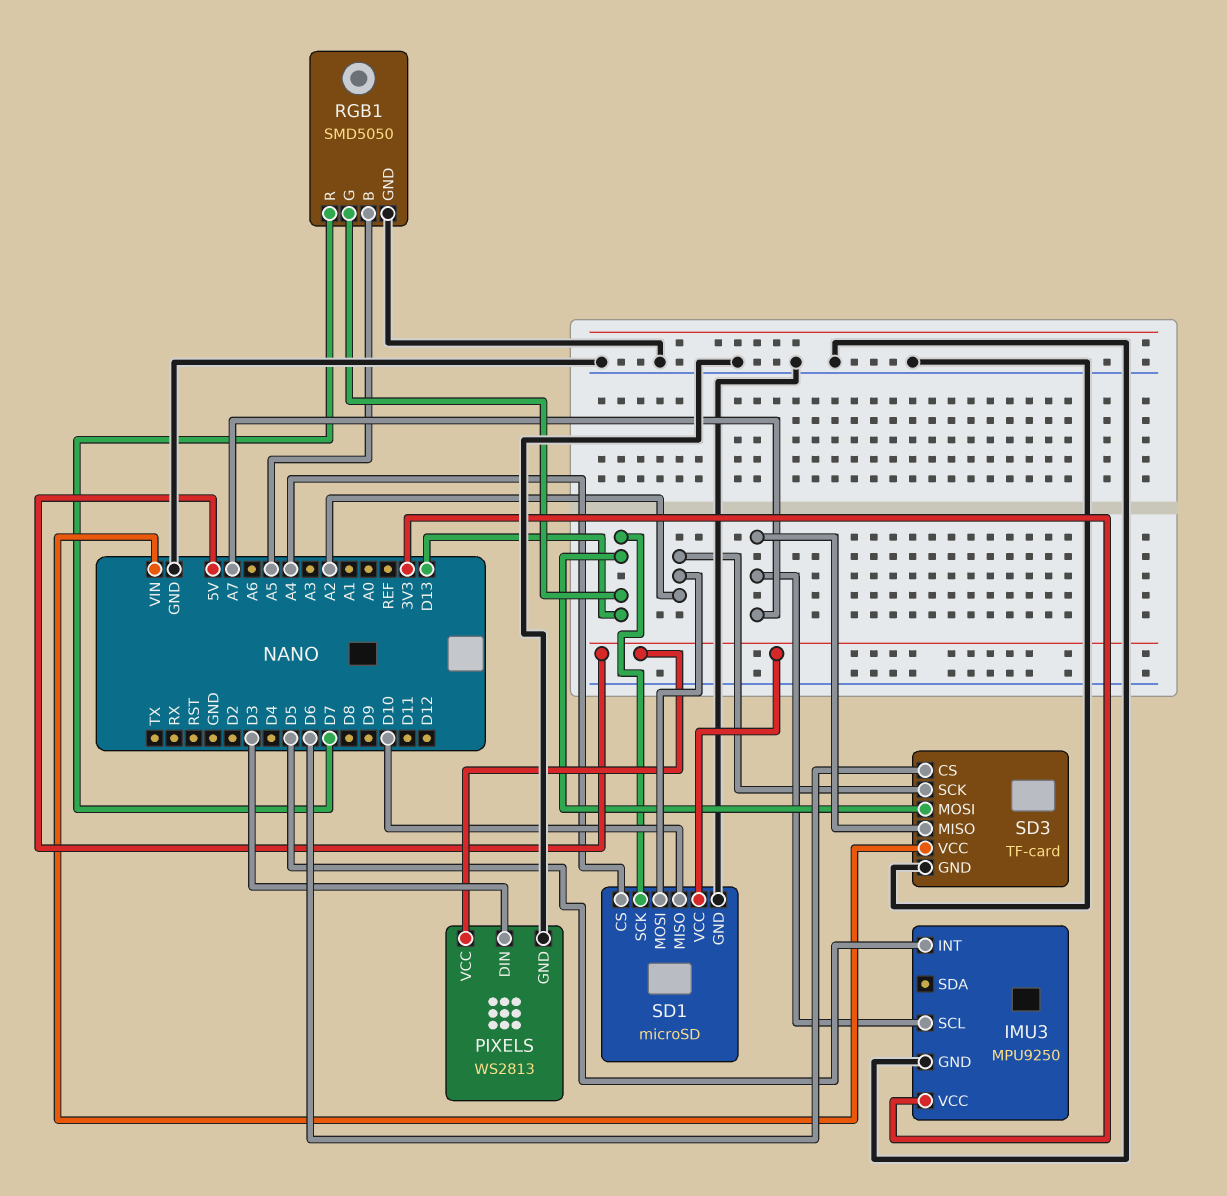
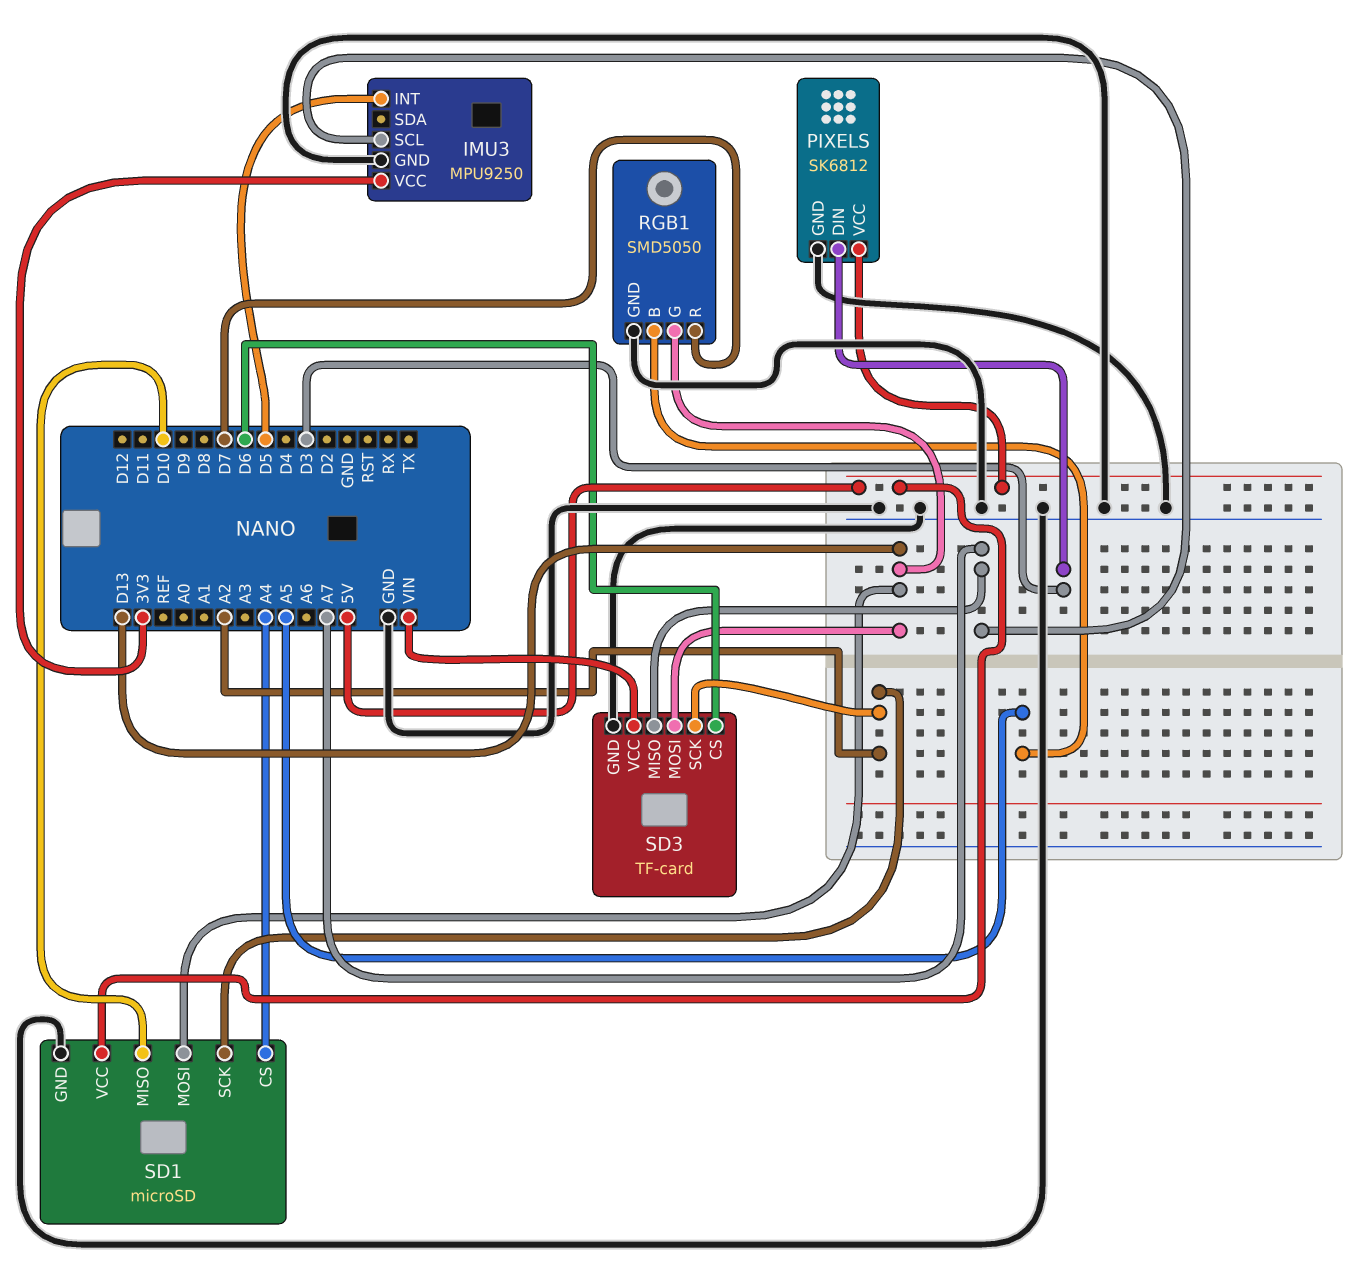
PIXELS: WS2813 -> SK6812
SD1 pin MOSI: A2 -> D13
SD1 pin SCK: D13 -> A2

